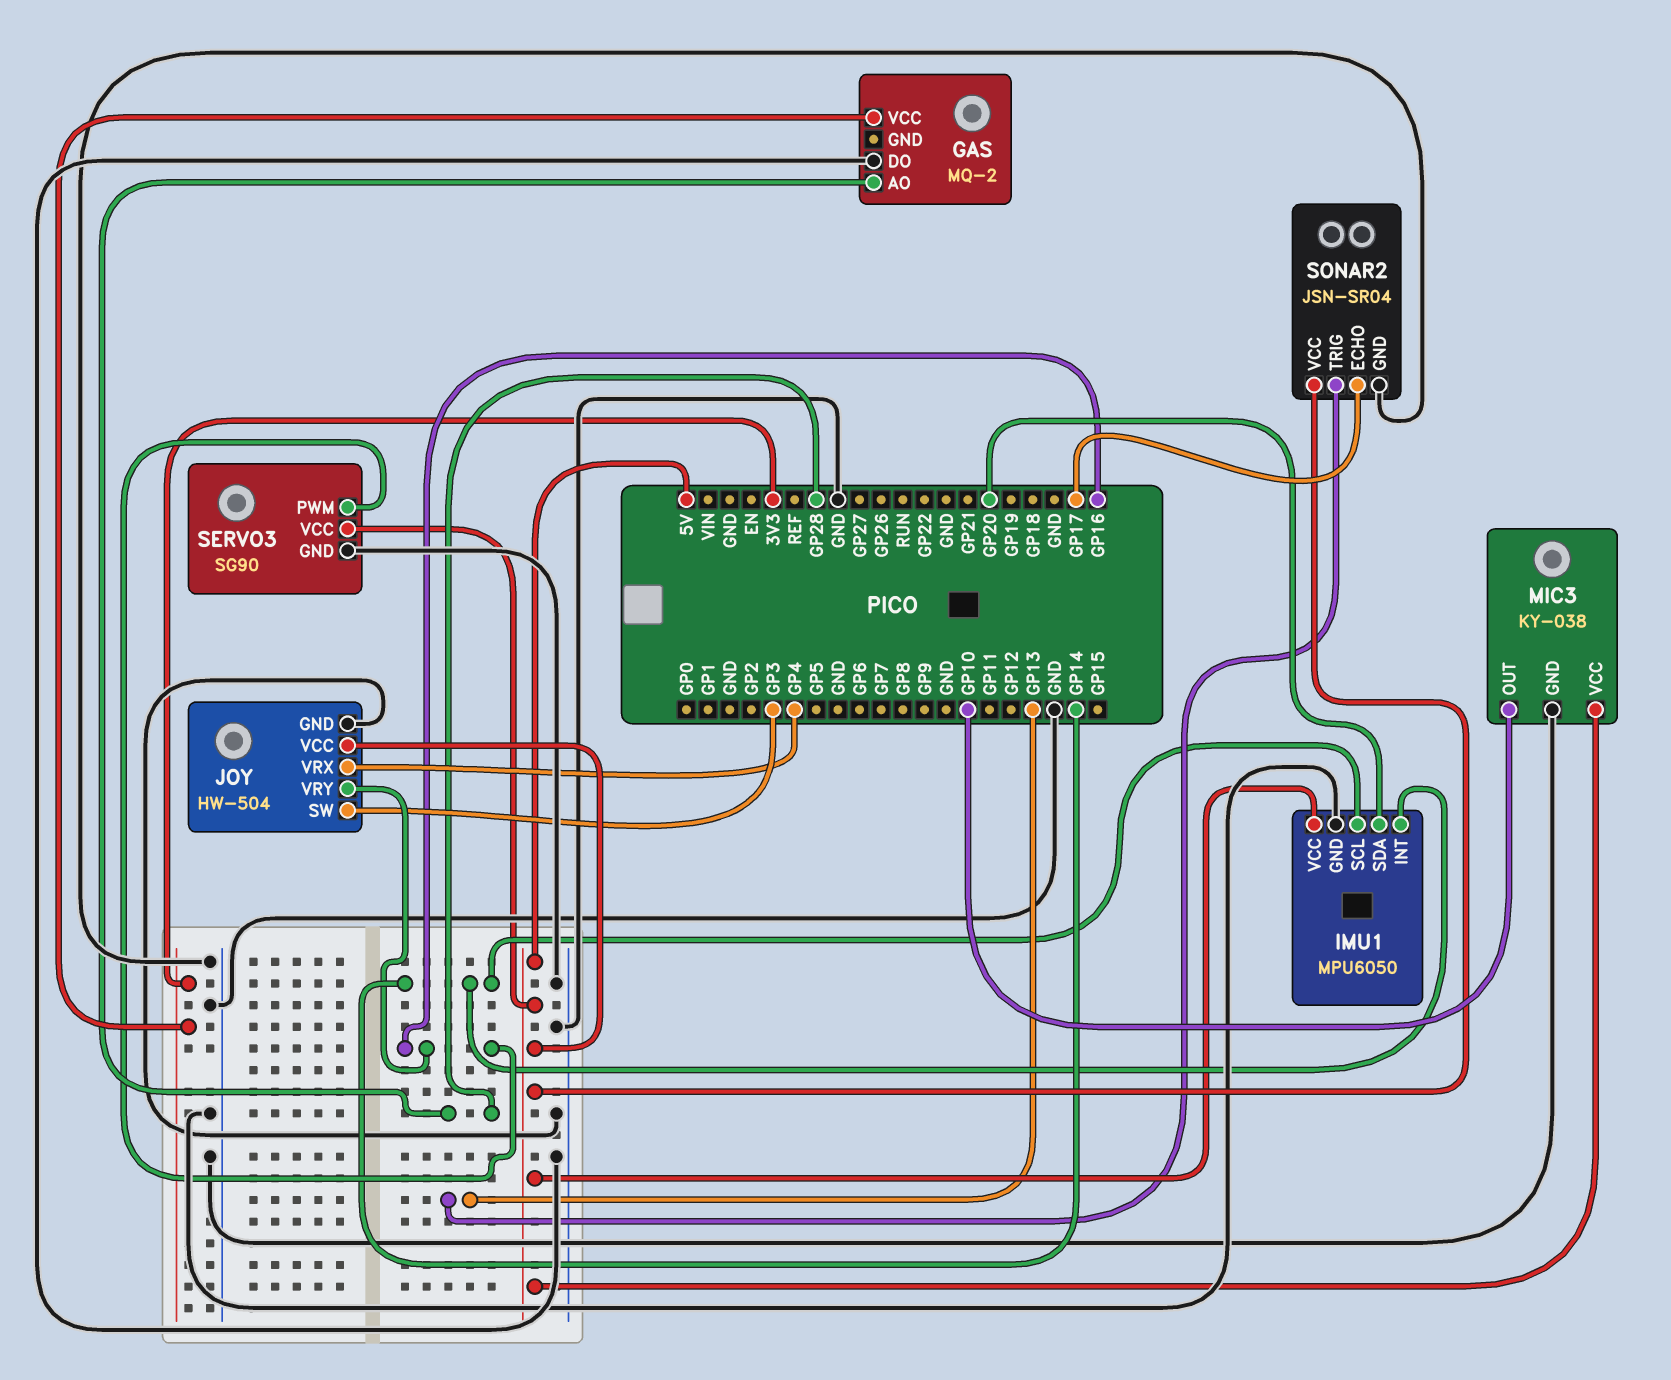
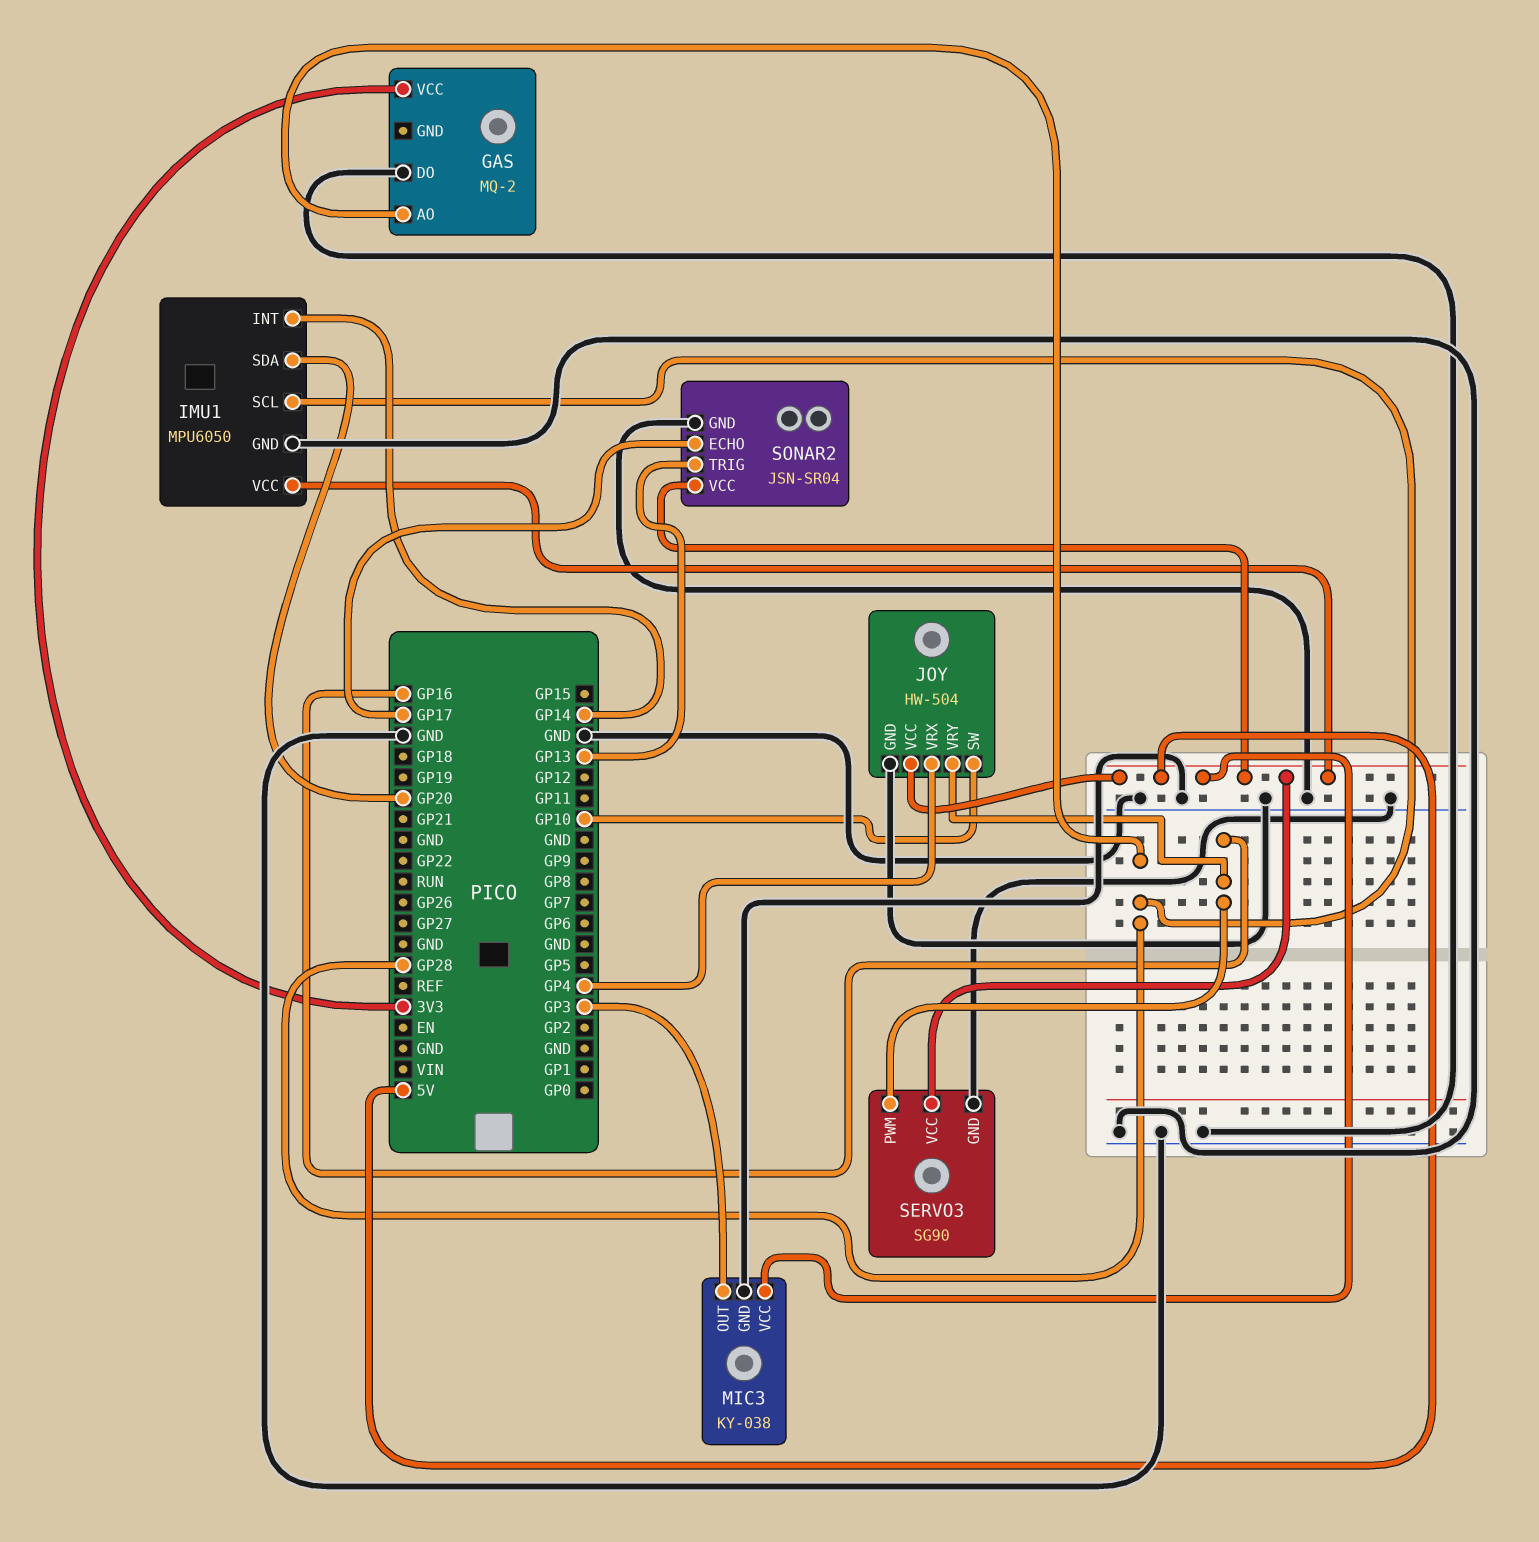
IMU1 pin SCL: GP14 -> GP28
JOY pin SW: GP3 -> GP10
MIC3 pin OUT: GP10 -> GP3

